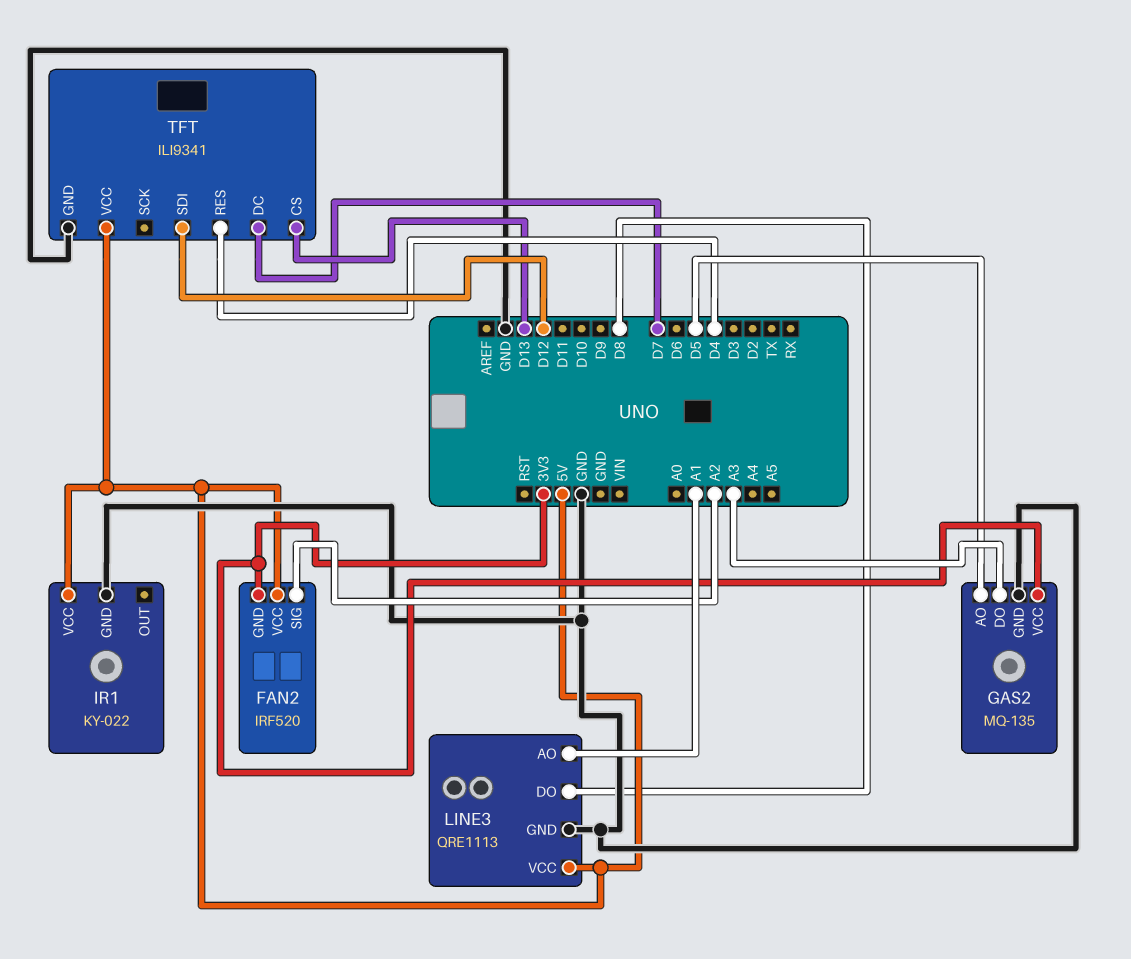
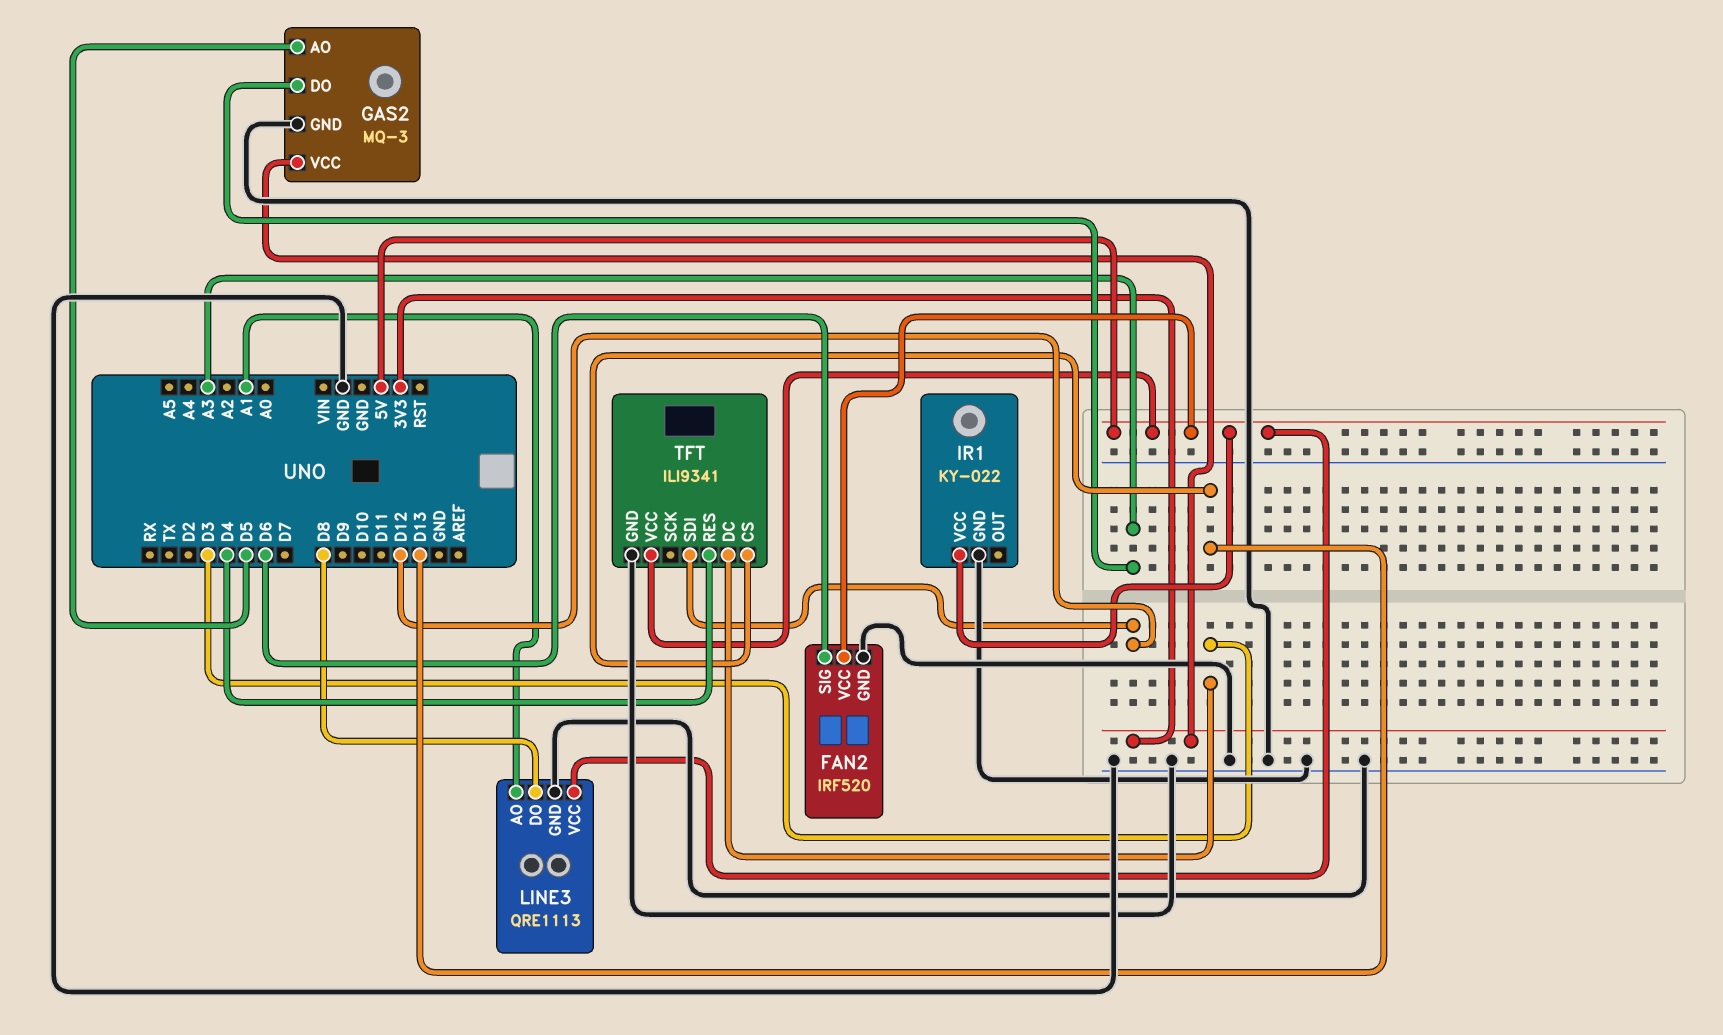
FAN2 pin GND: 3V3 -> GND
FAN2 pin SIG: A2 -> D6
GAS2: MQ-135 -> MQ-3
TFT pin DC: D7 -> D3

